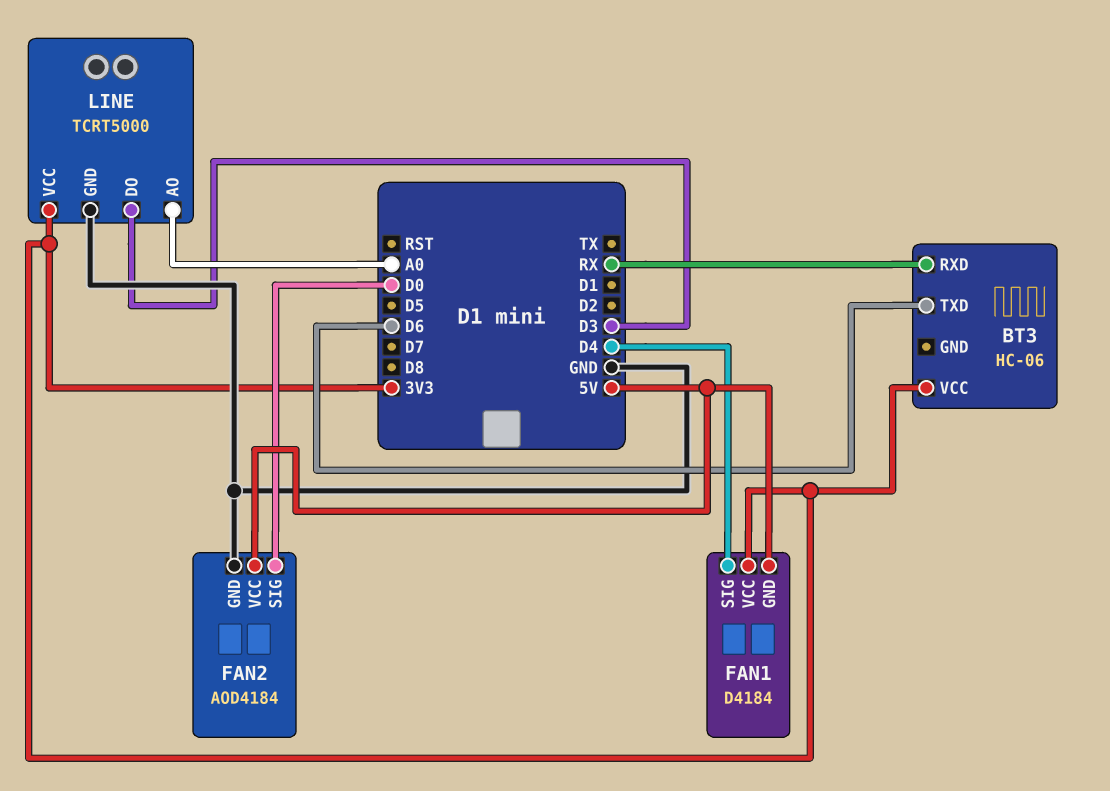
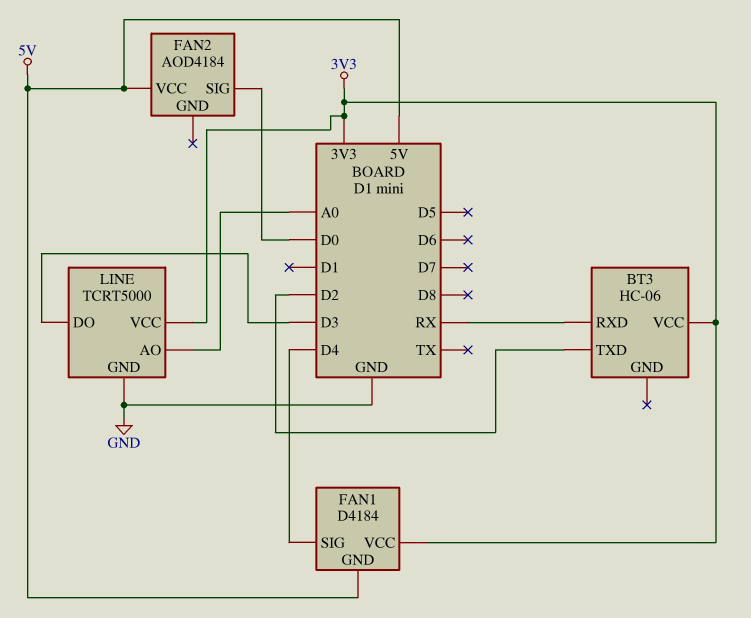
BT3 pin TXD: D6 -> D2
FAN2 pin GND: GND -> none

